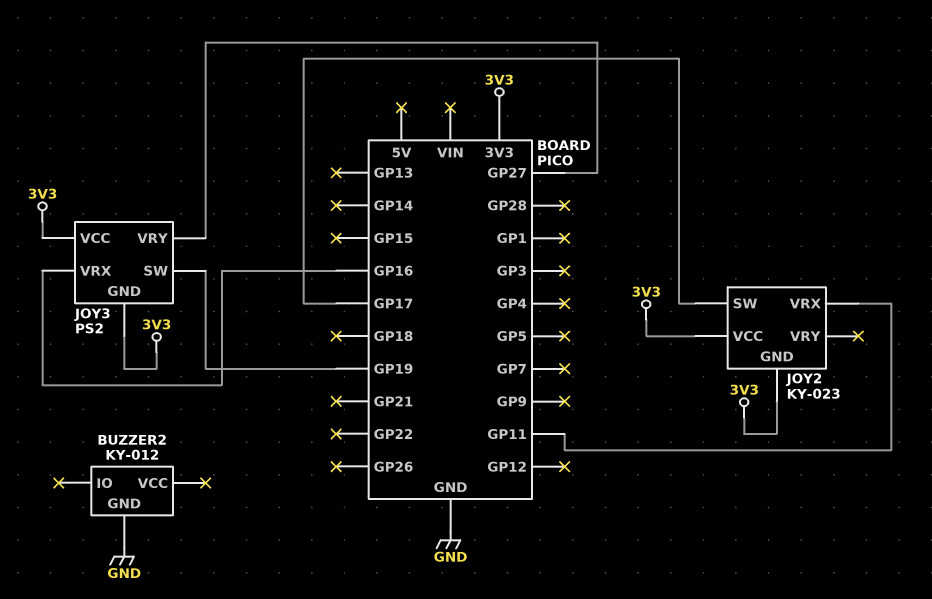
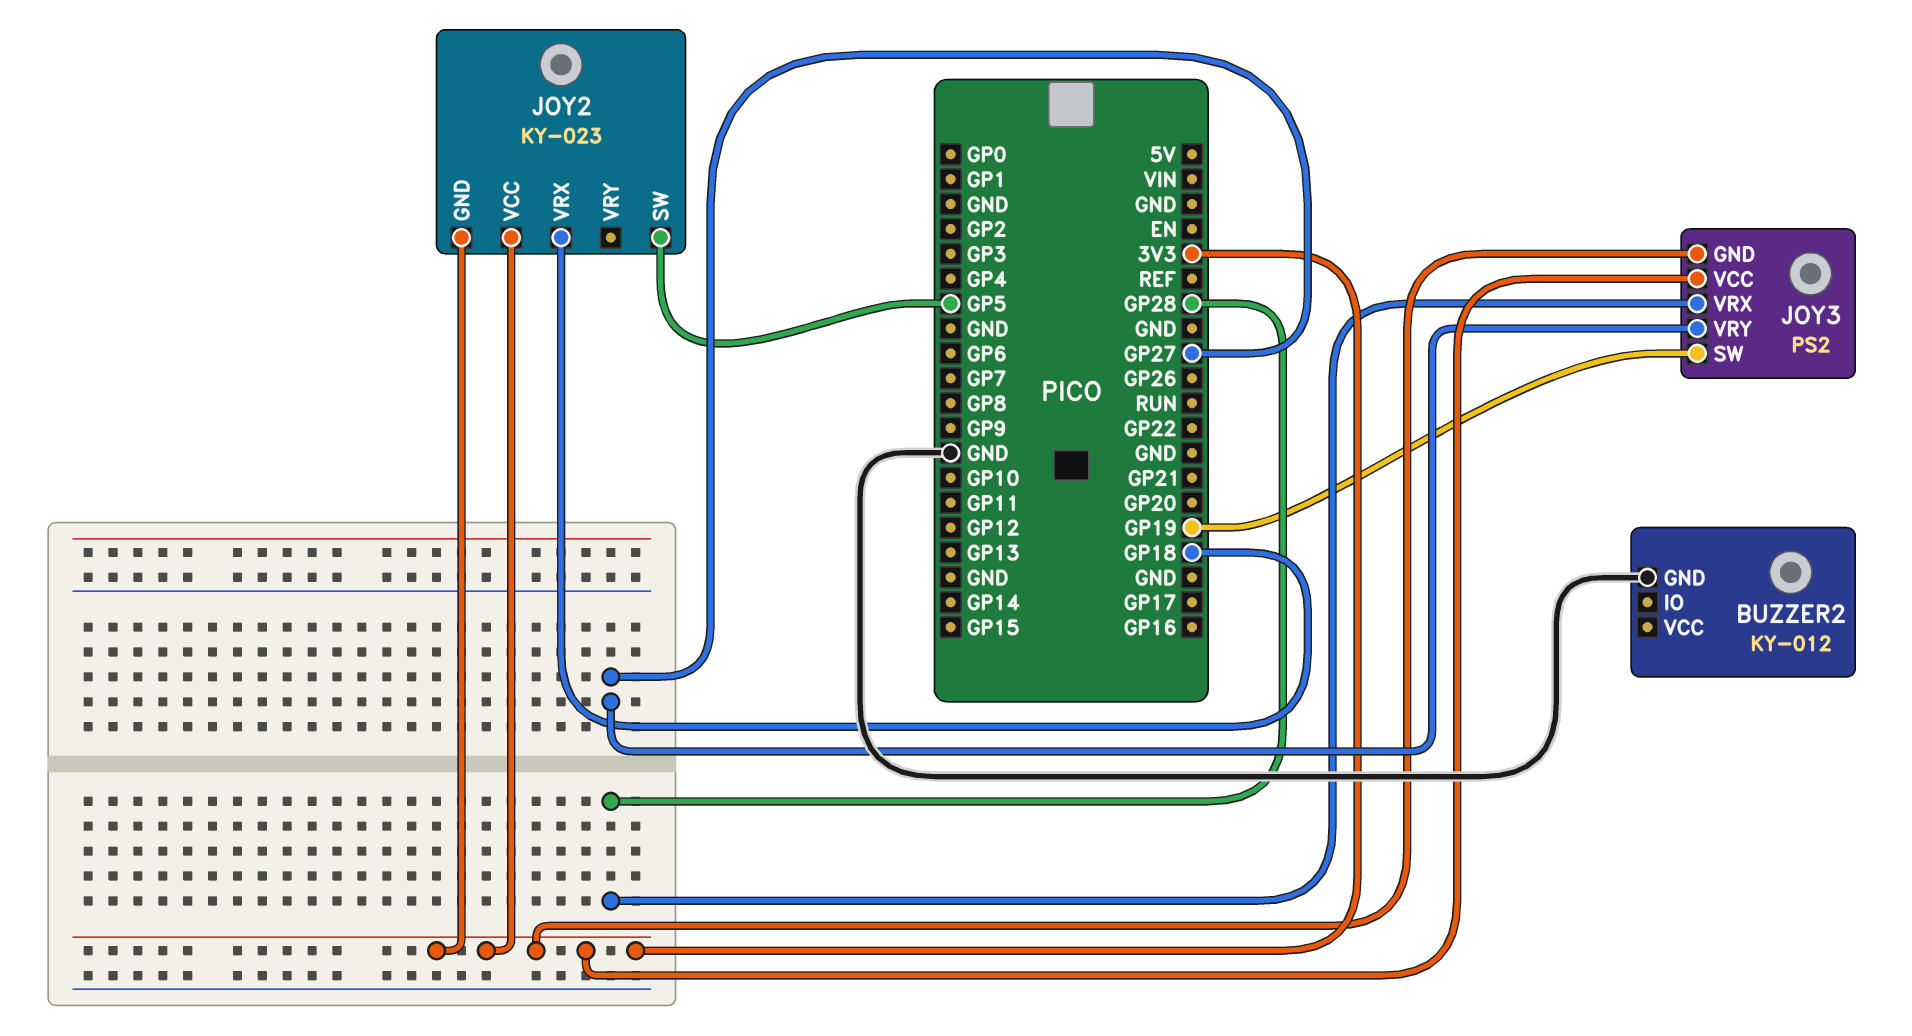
JOY2 pin SW: GP17 -> GP5
JOY2 pin VRX: GP11 -> GP18
JOY3 pin VRX: GP16 -> GP28

